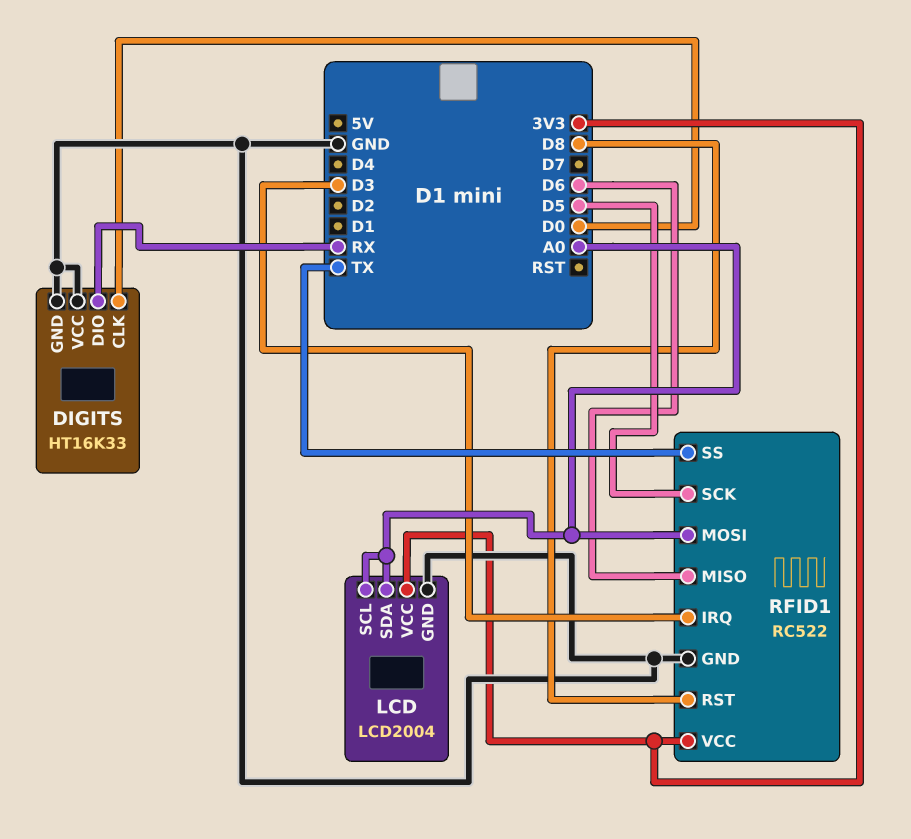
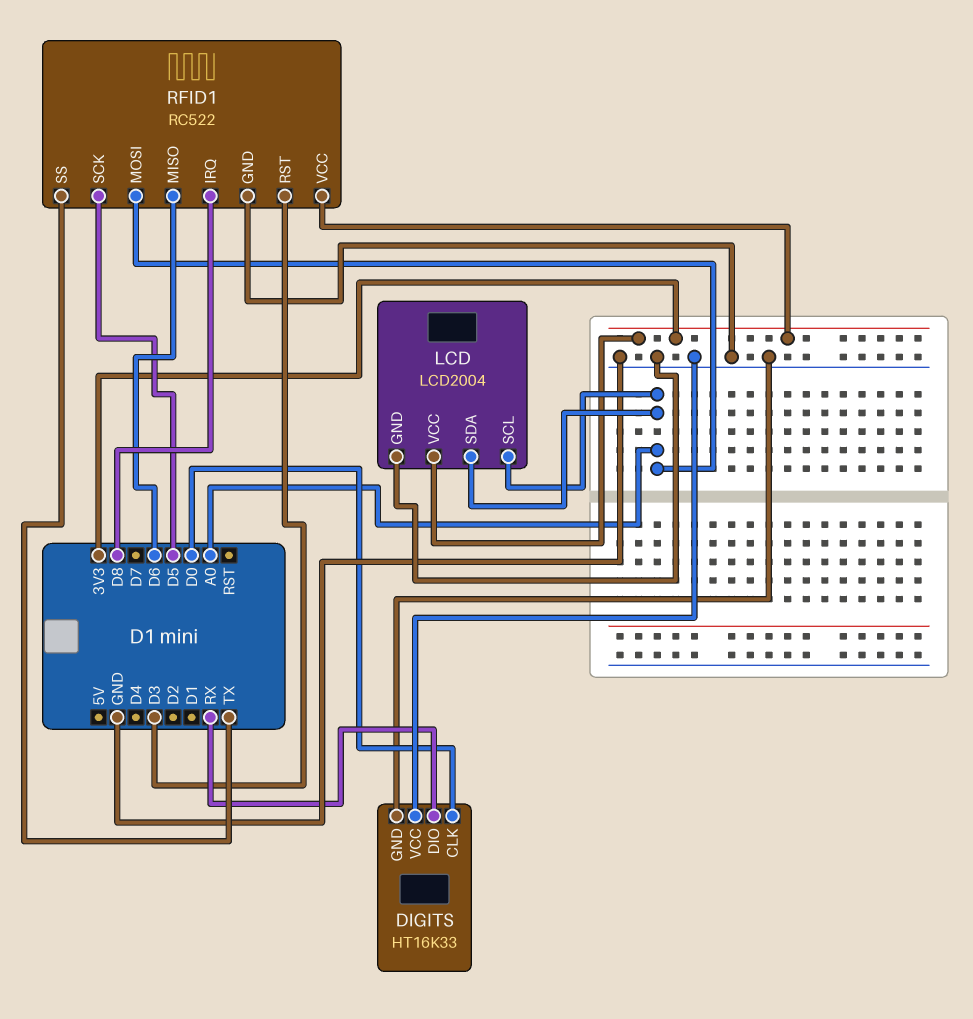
RFID1 pin IRQ: D3 -> D8
RFID1 pin RST: D8 -> D3

